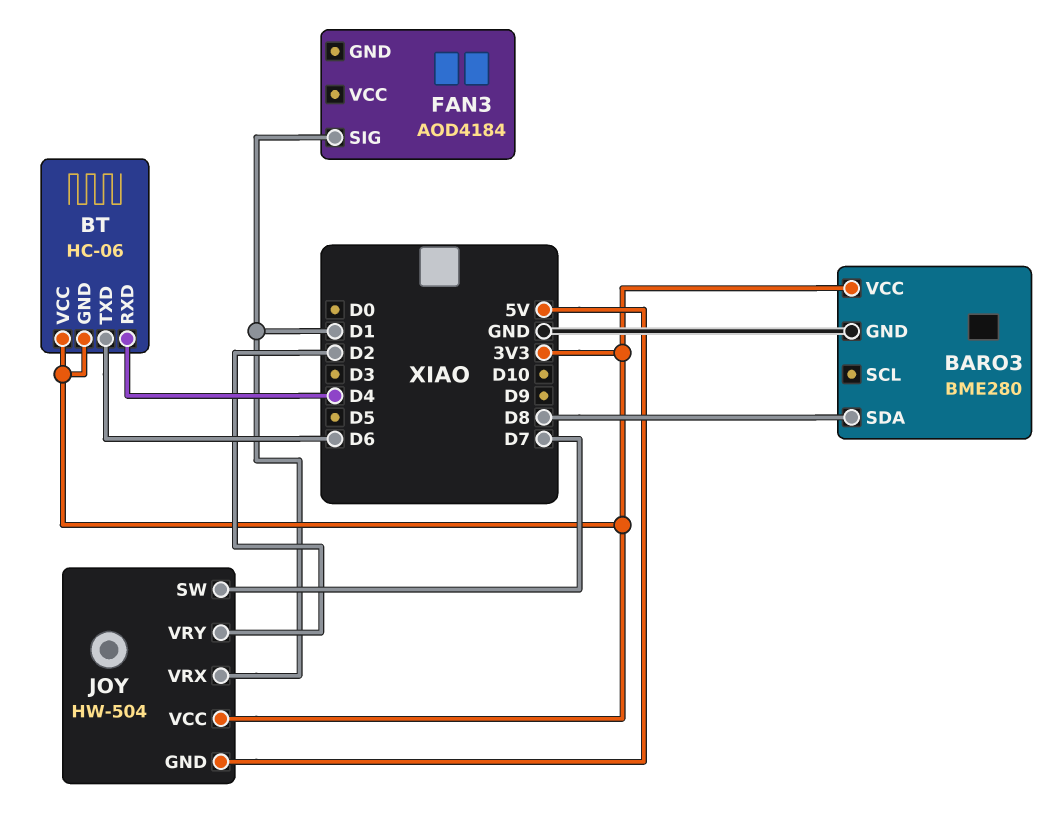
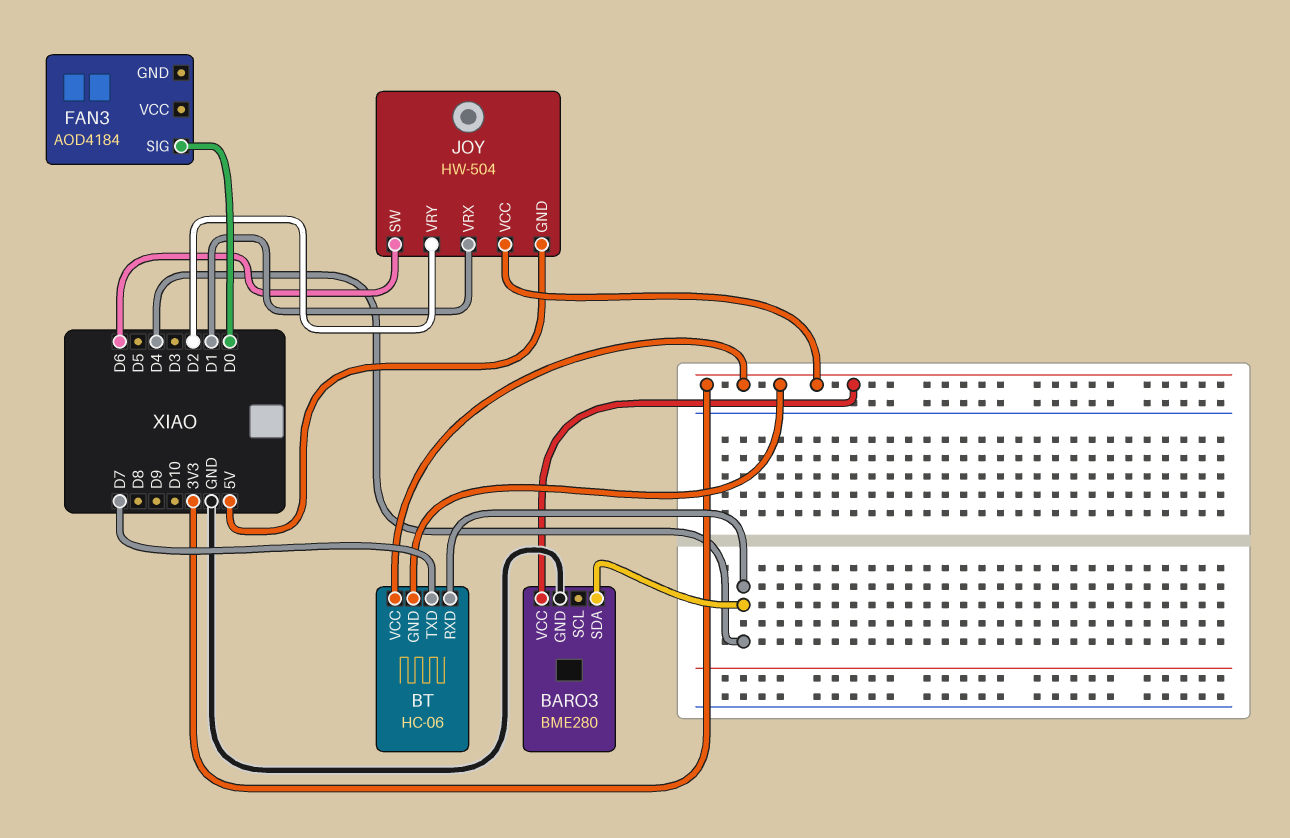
BARO3 pin SDA: D8 -> D4
BT pin TXD: D6 -> D7
FAN3 pin SIG: D1 -> D0
JOY pin SW: D7 -> D6

